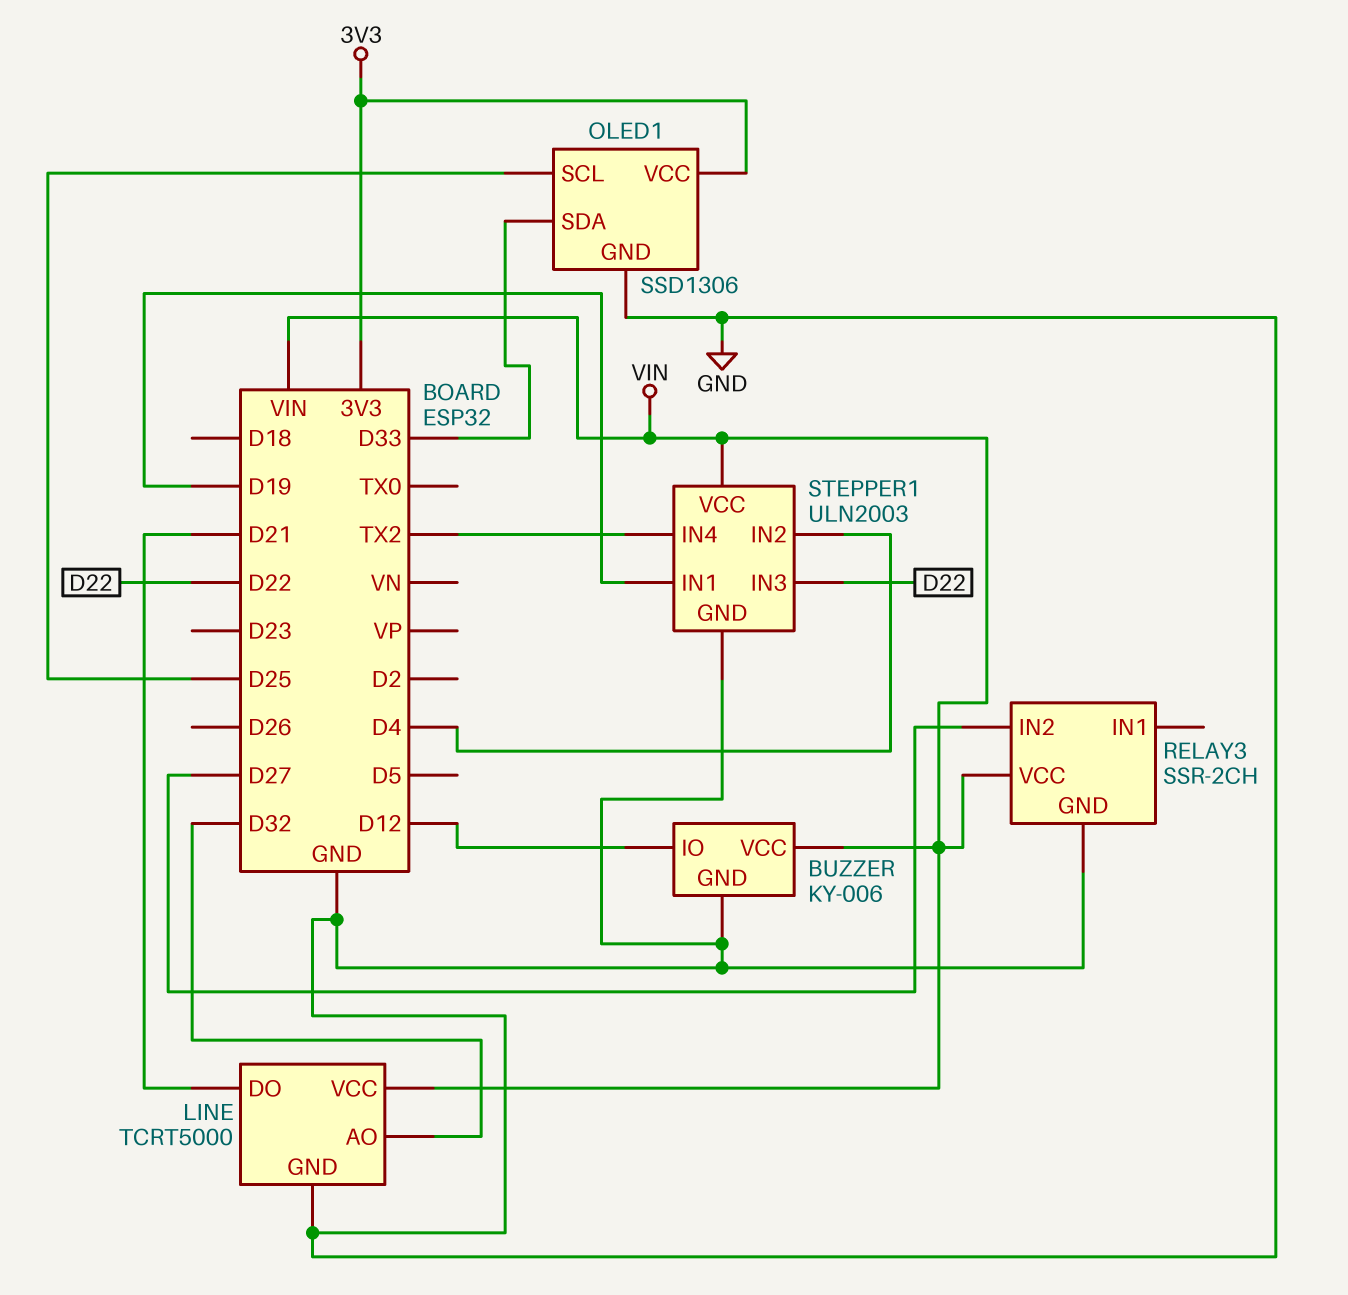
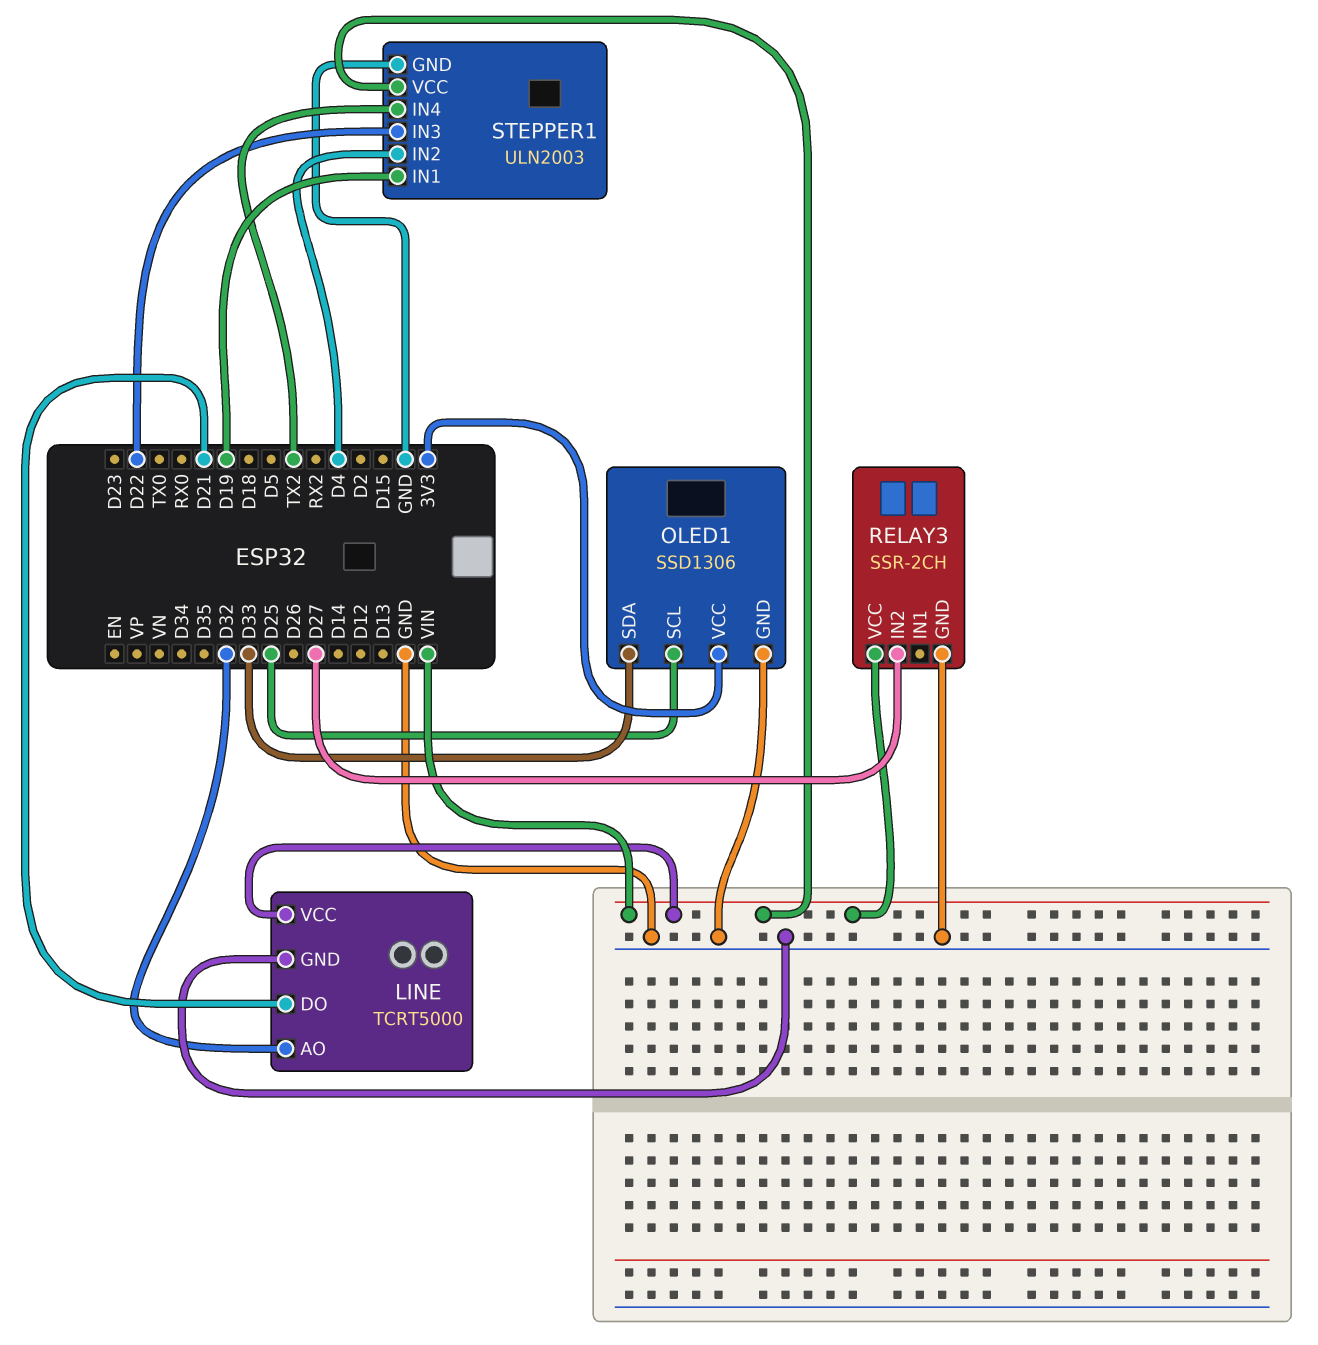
BUZZER: KY-006 -> none
BUZZER pin GND: GND -> none
BUZZER pin IO: D12 -> none
BUZZER pin VCC: VIN -> none

